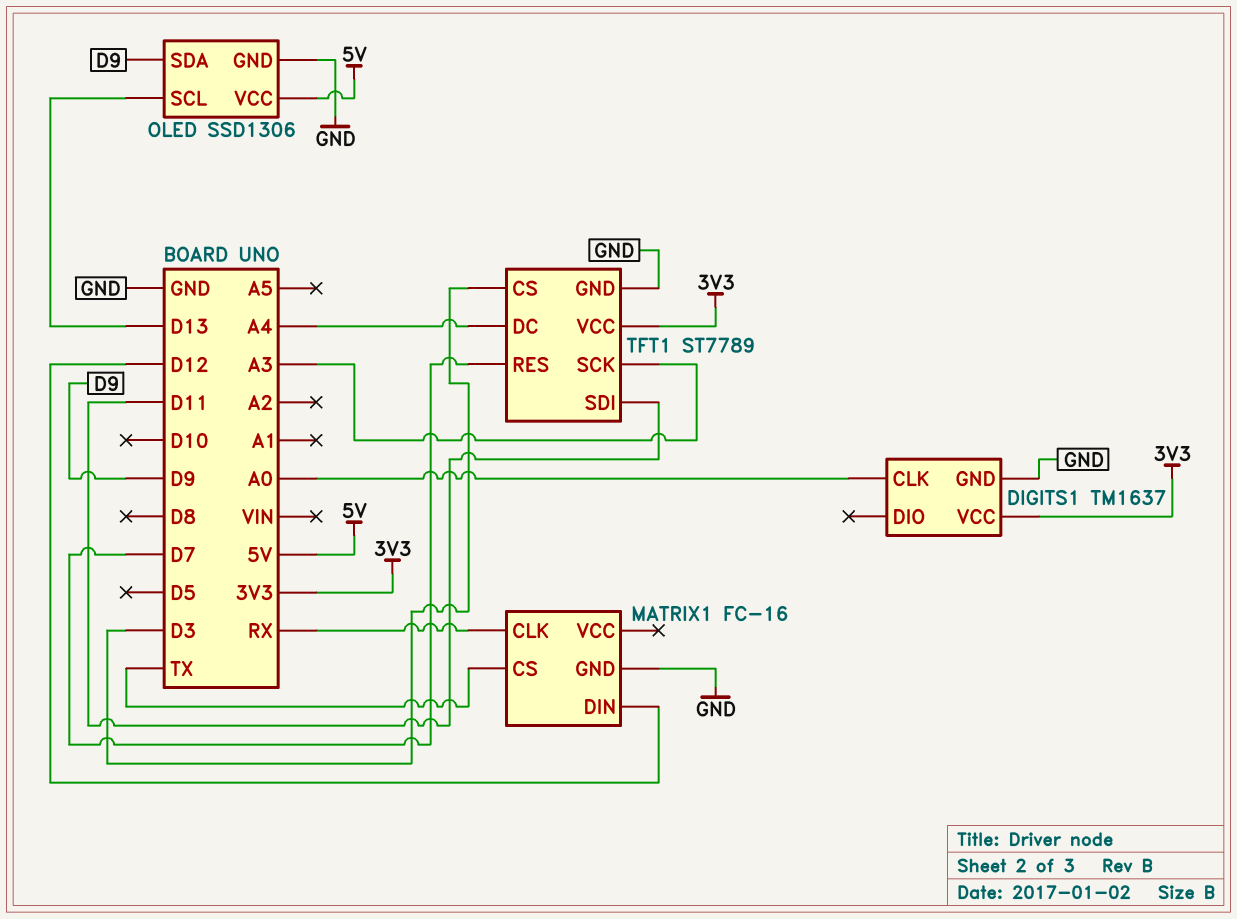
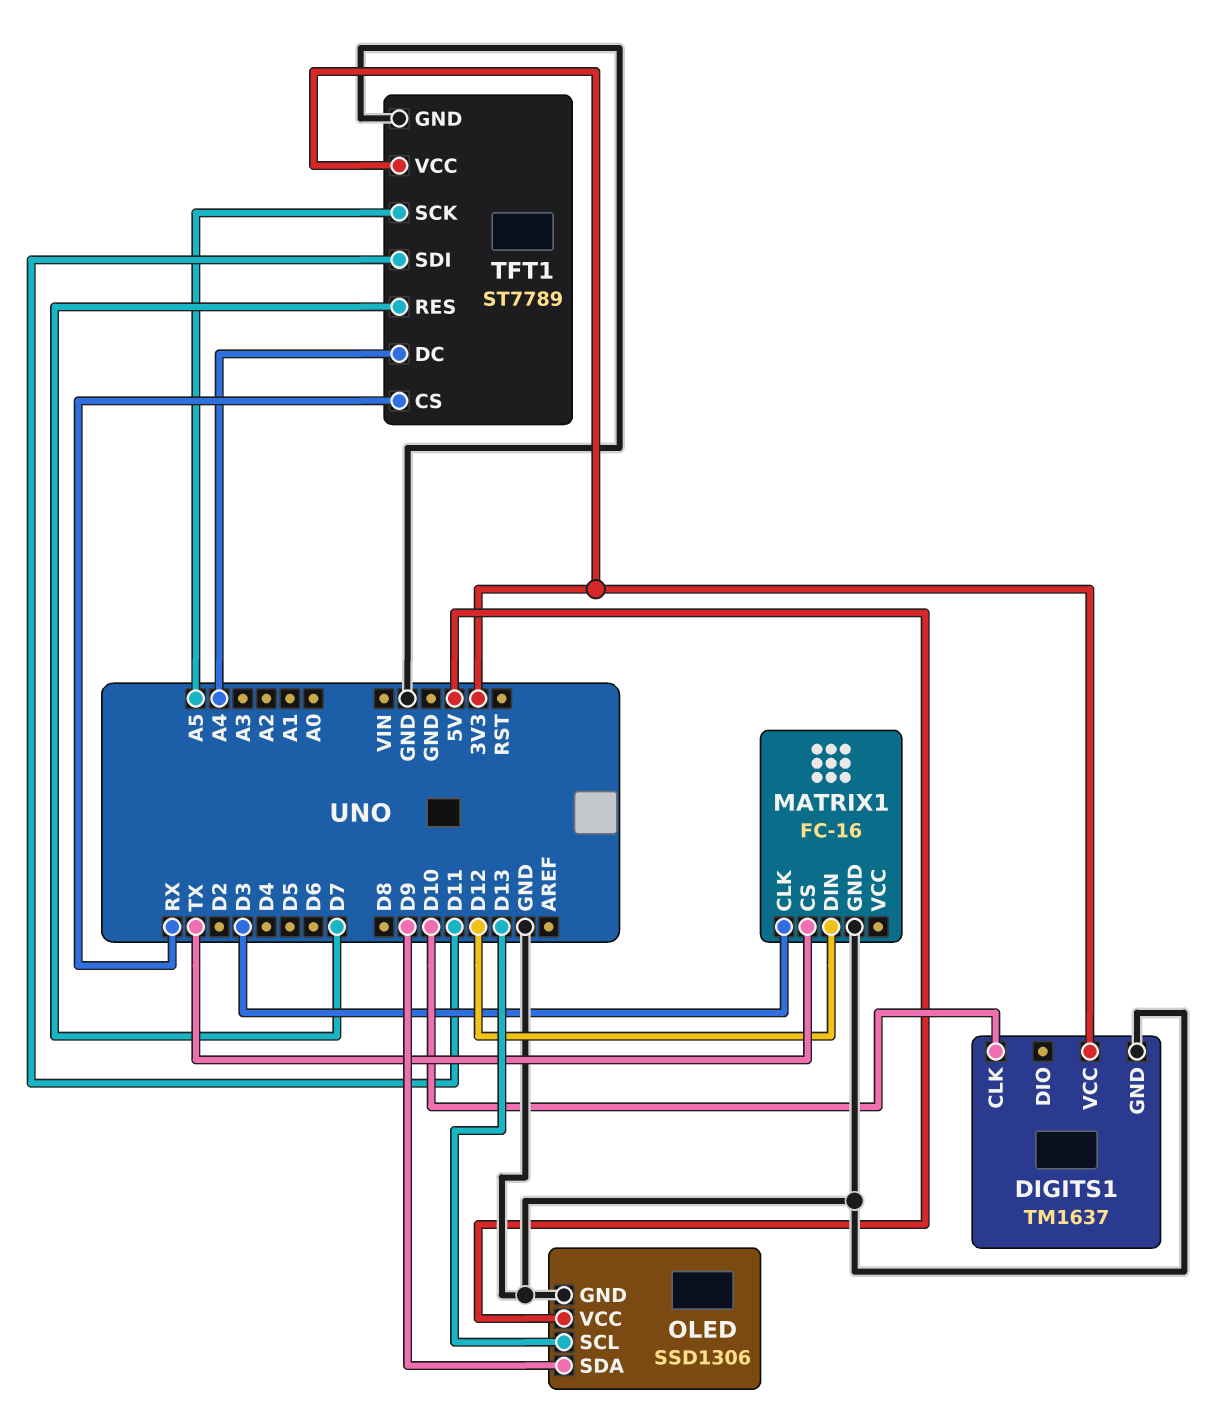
DIGITS1 pin CLK: A0 -> D10
MATRIX1 pin CLK: RX -> D3
TFT1 pin CS: D3 -> RX
TFT1 pin SCK: A3 -> A5

